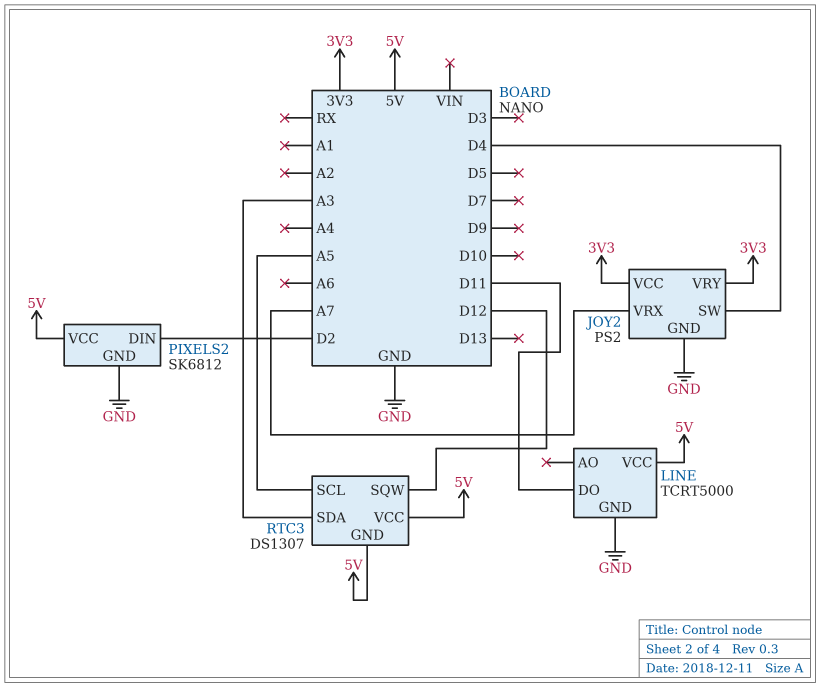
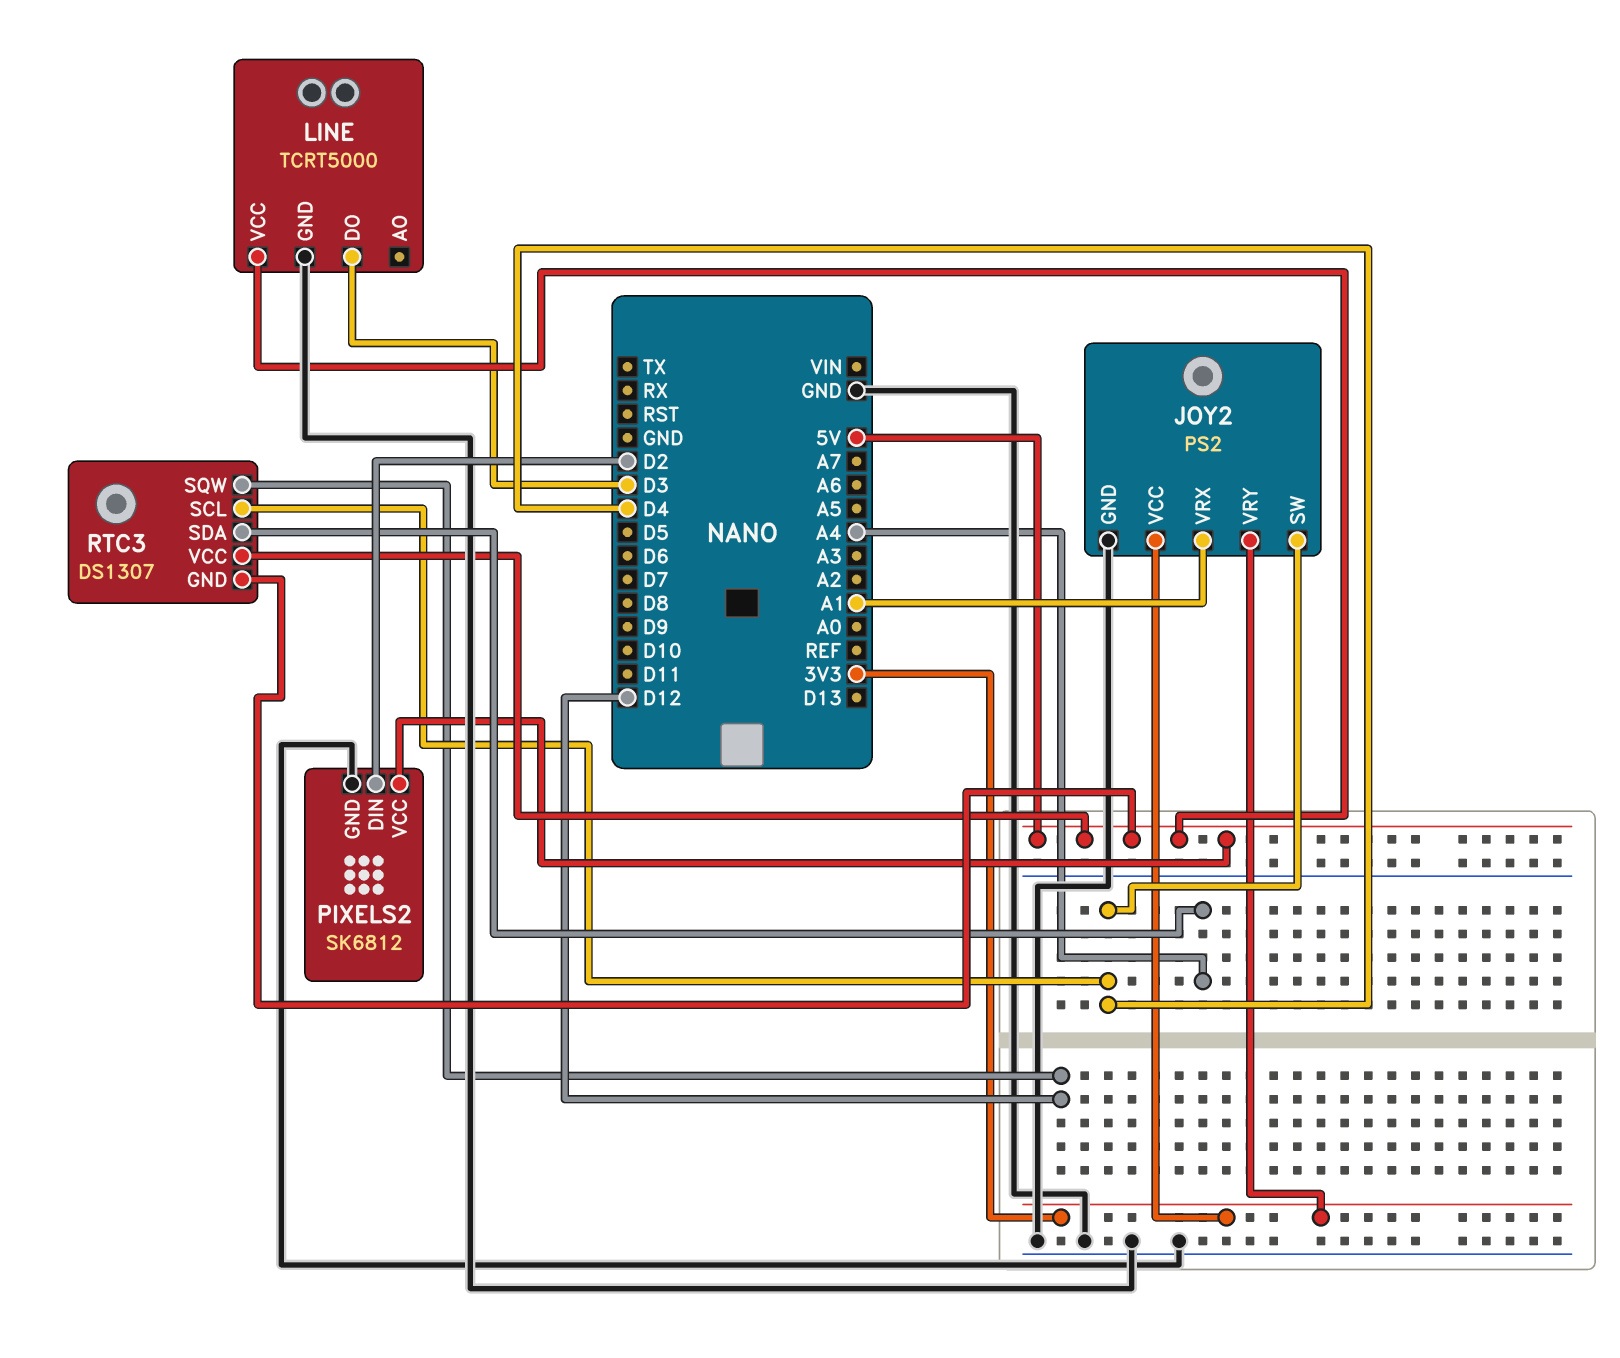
JOY2 pin VRX: A7 -> A1
LINE pin DO: D11 -> D3
RTC3 pin SCL: A5 -> D4
RTC3 pin SDA: A3 -> A4

